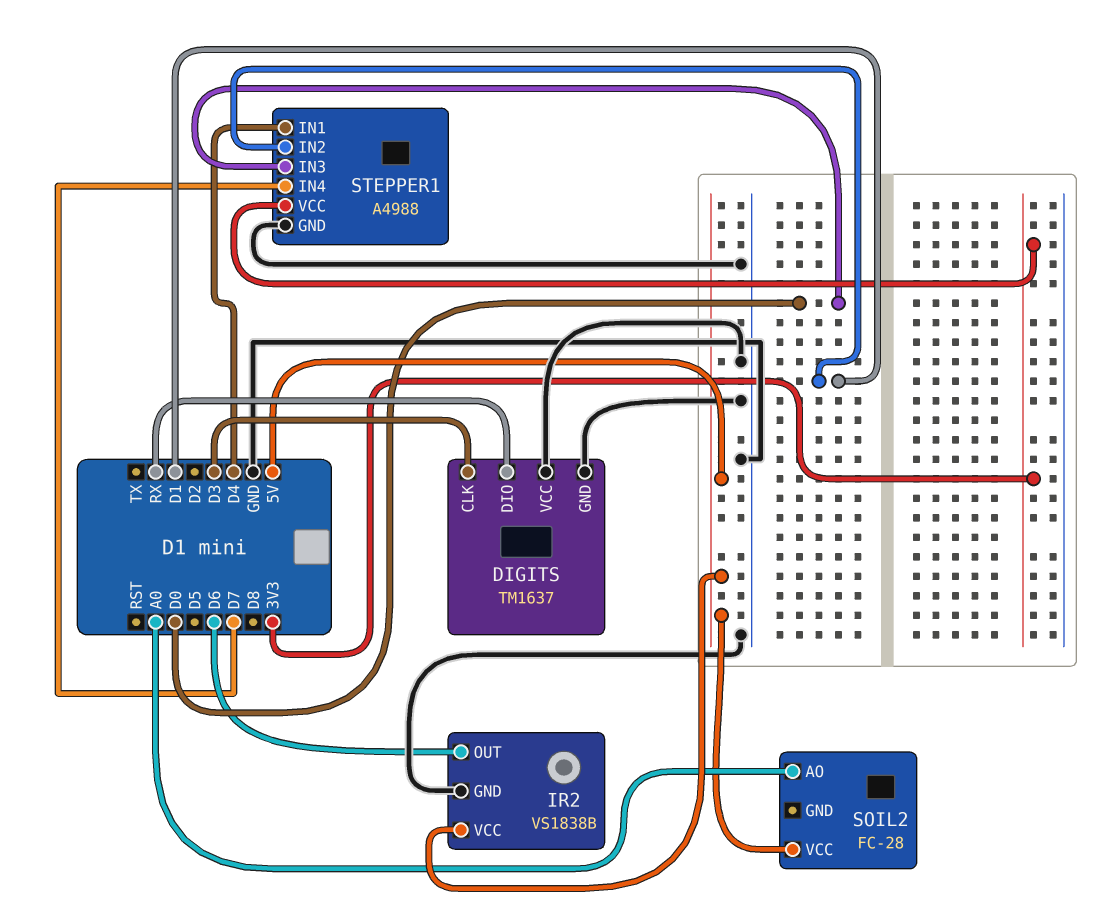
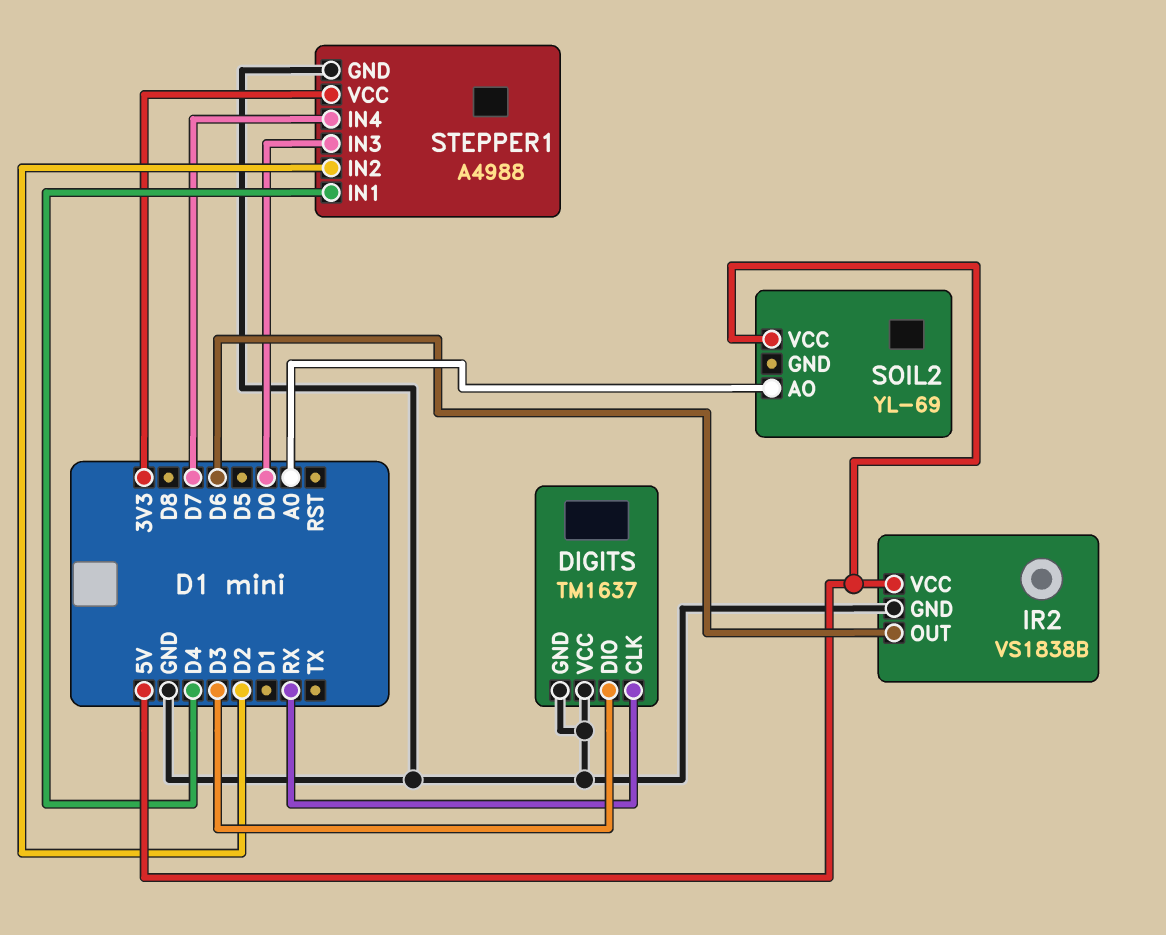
DIGITS pin CLK: D3 -> RX
DIGITS pin DIO: RX -> D3
SOIL2: FC-28 -> YL-69
STEPPER1 pin IN2: D1 -> D2

